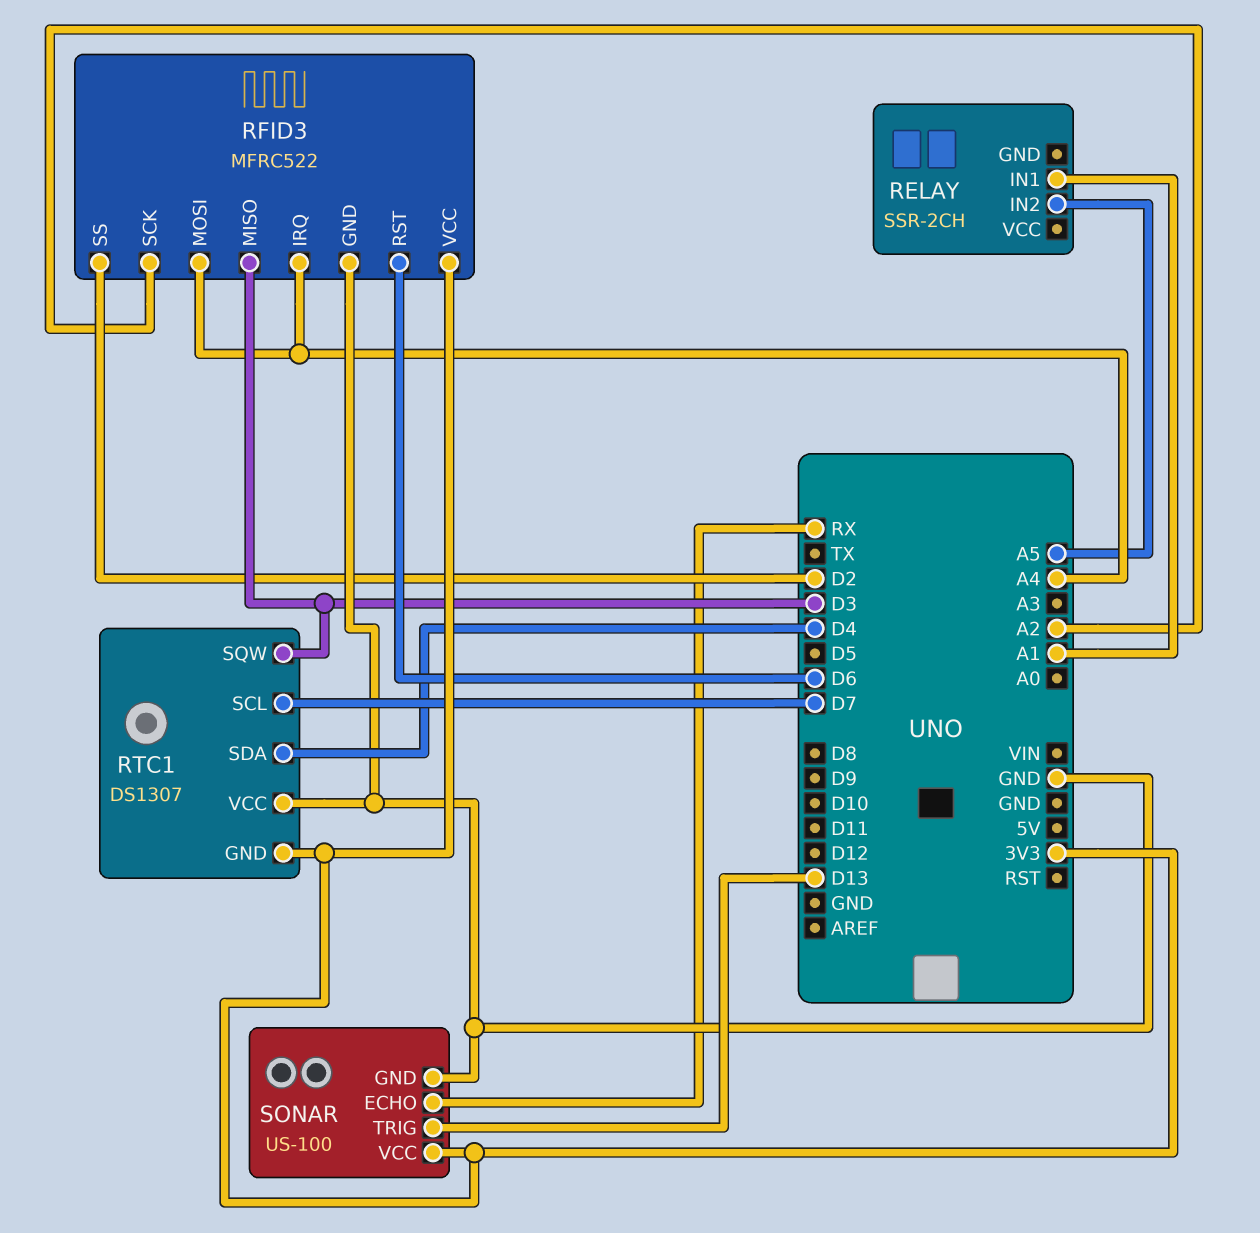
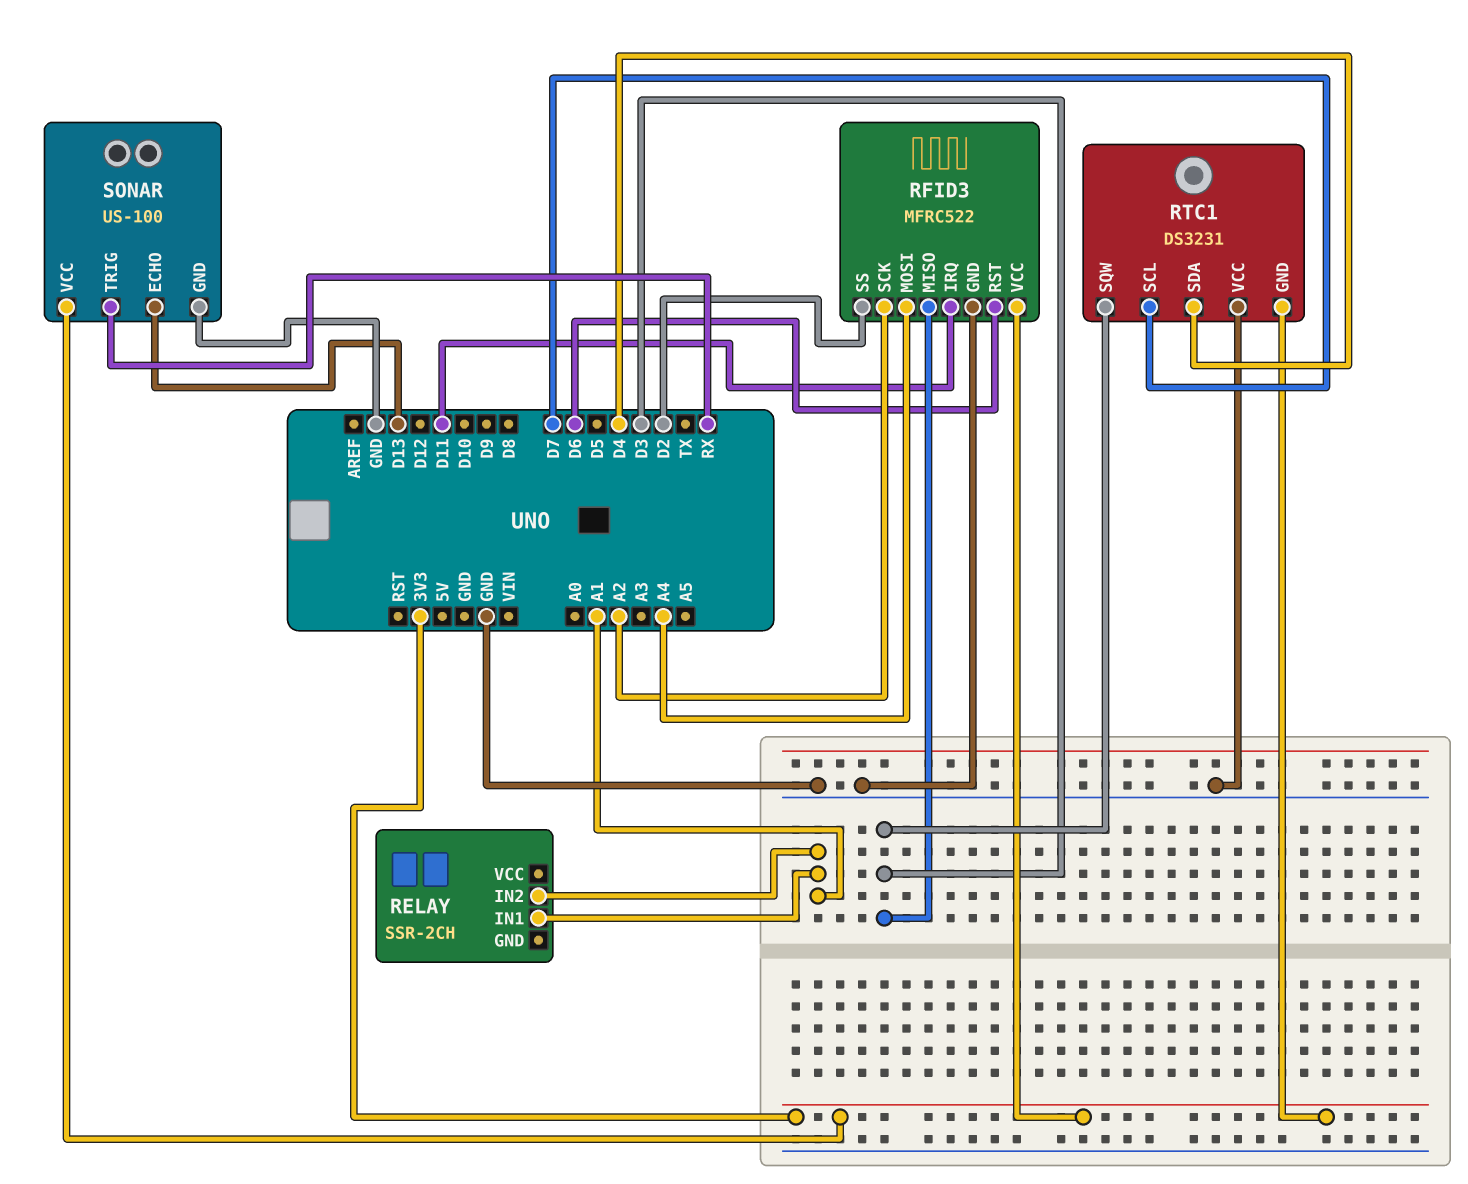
RELAY pin IN2: A5 -> A1
RFID3 pin IRQ: A4 -> D11
RTC1: DS1307 -> DS3231
SONAR pin ECHO: RX -> D13
SONAR pin TRIG: D13 -> RX

